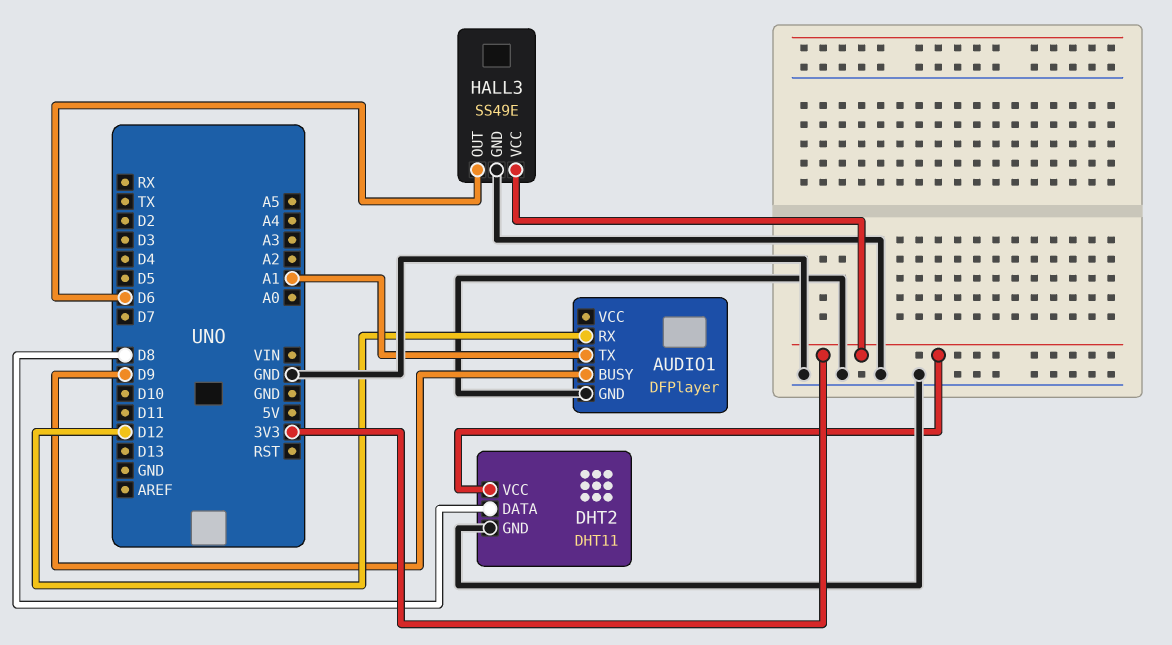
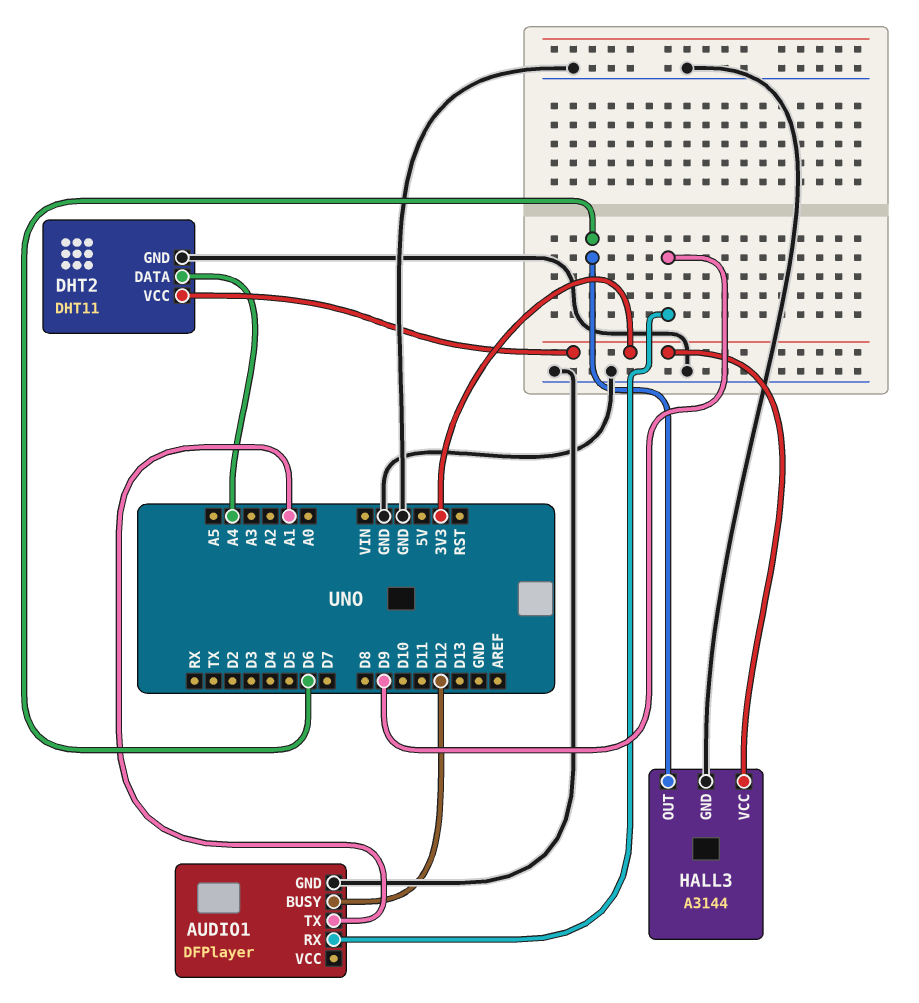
AUDIO1 pin BUSY: D9 -> D12
AUDIO1 pin RX: D12 -> D9
DHT2 pin DATA: D8 -> A4
HALL3: SS49E -> A3144

